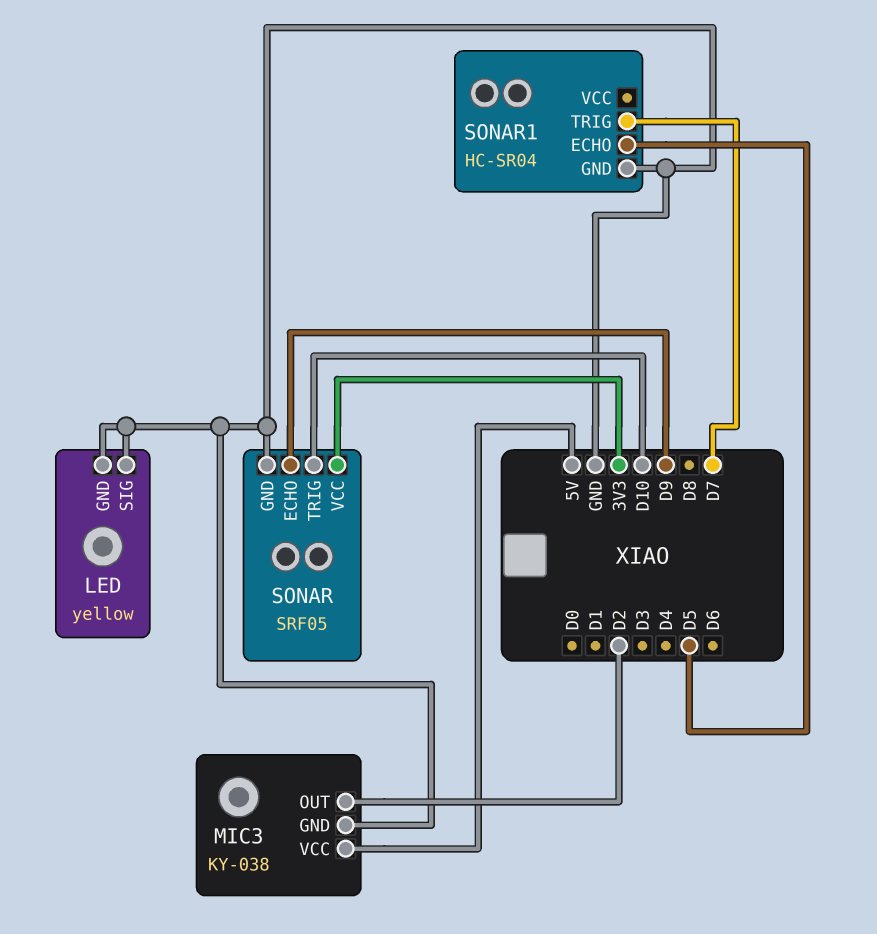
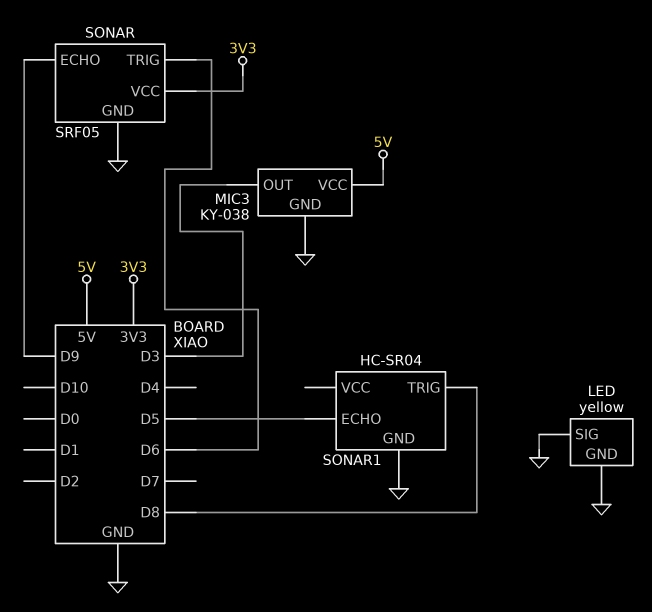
MIC3 pin OUT: D2 -> D3
SONAR pin TRIG: D10 -> D6
SONAR1 pin TRIG: D7 -> D8

